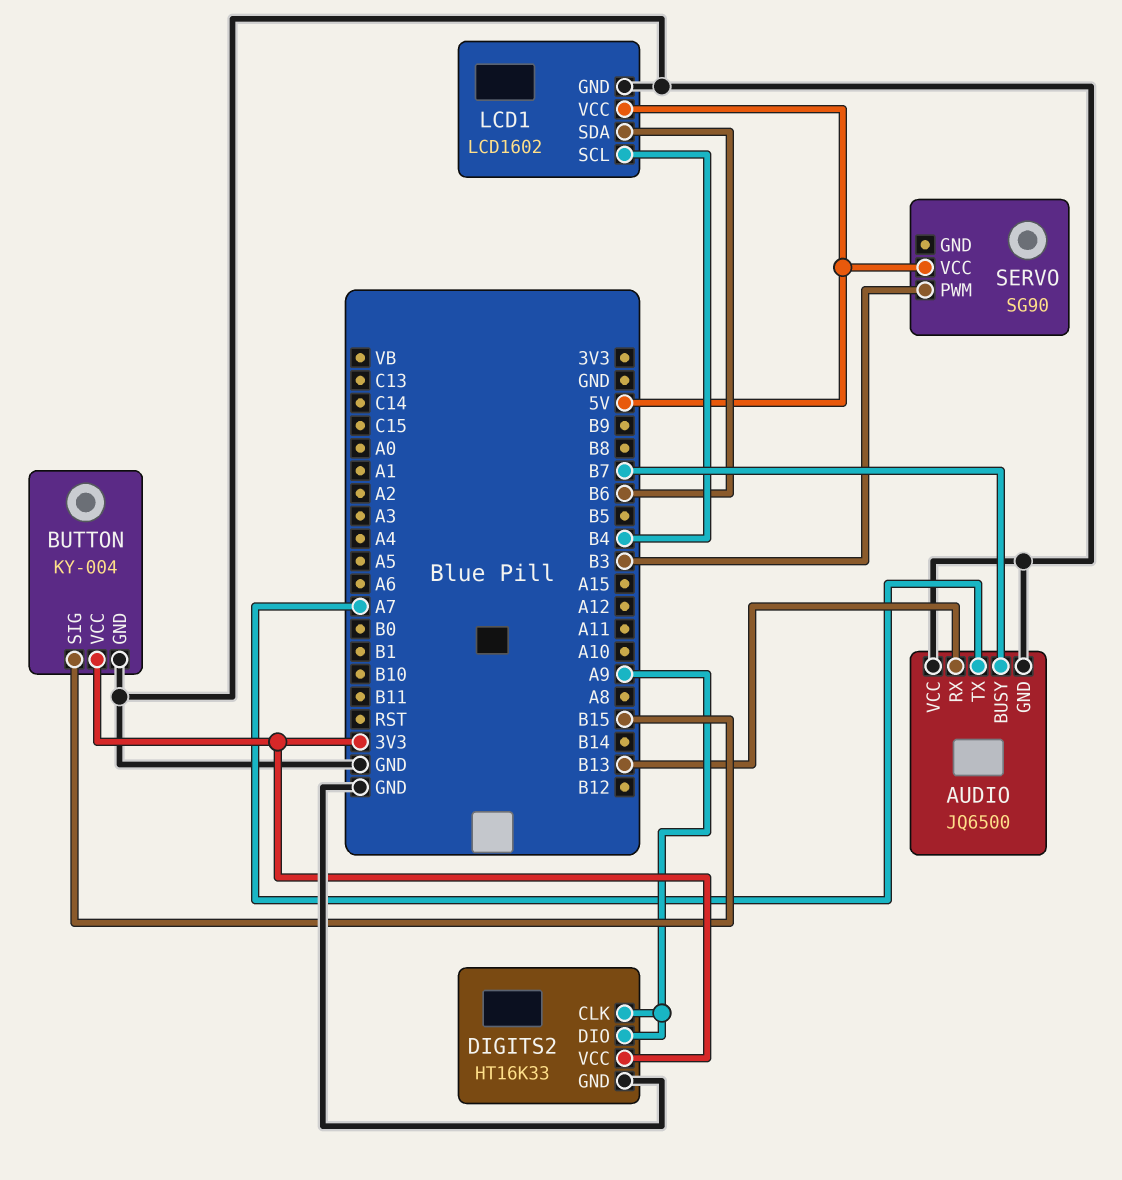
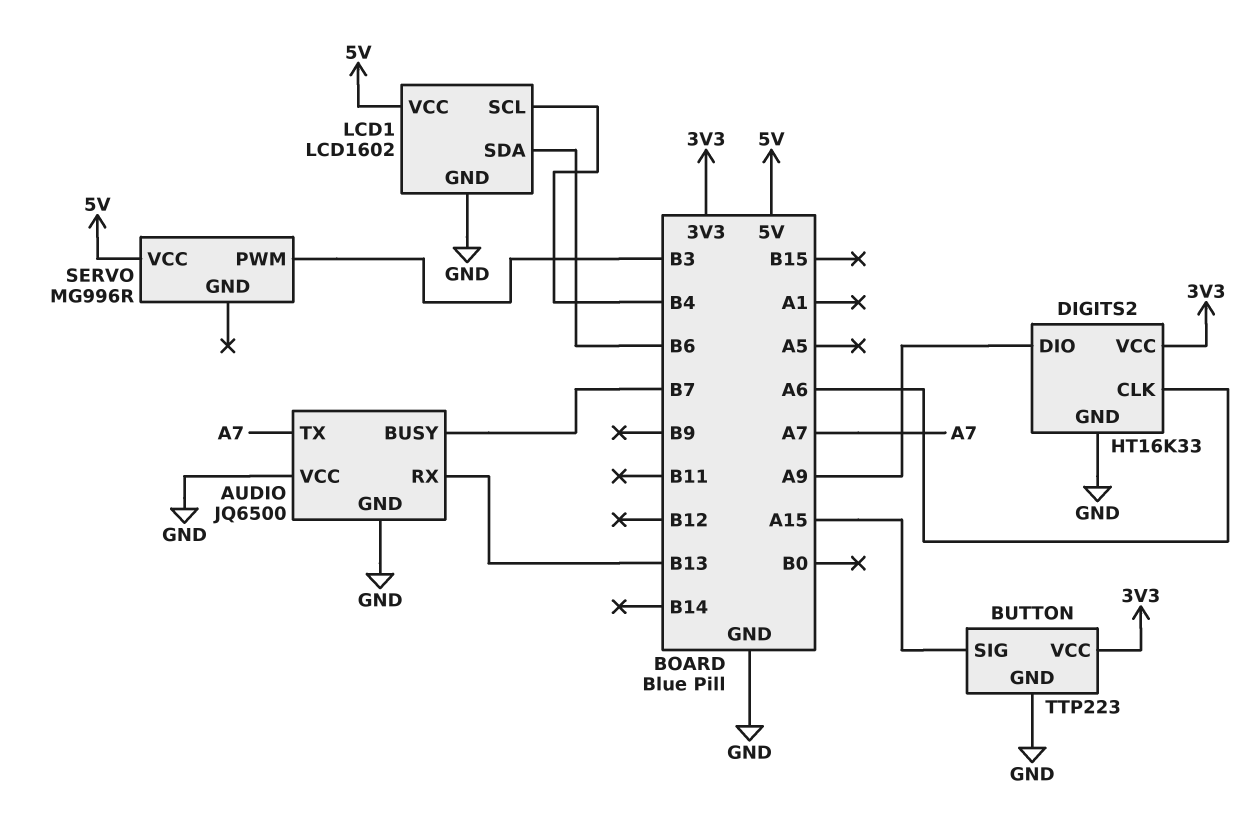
BUTTON: KY-004 -> TTP223
BUTTON pin SIG: B15 -> A15
DIGITS2 pin CLK: A9 -> A6
SERVO: SG90 -> MG996R

